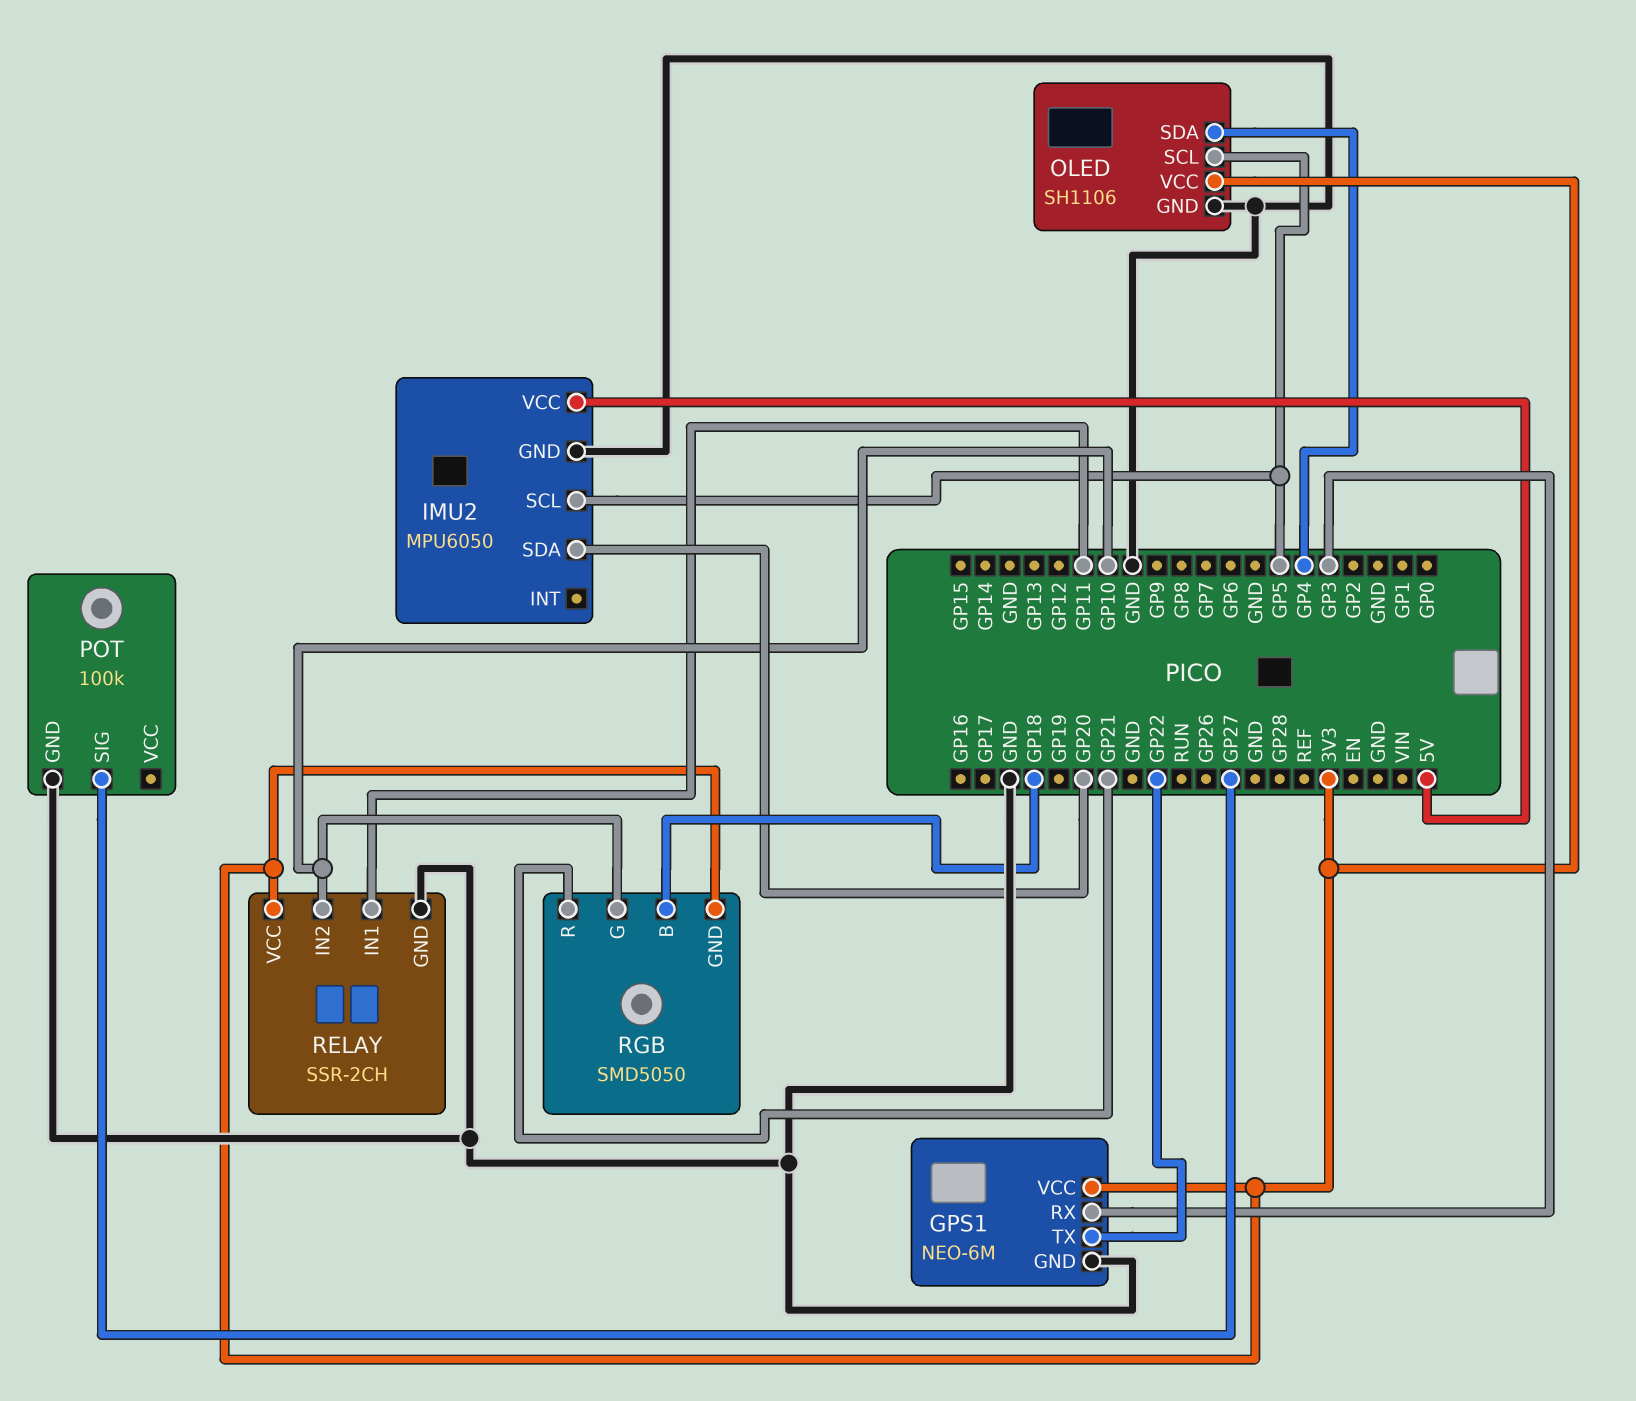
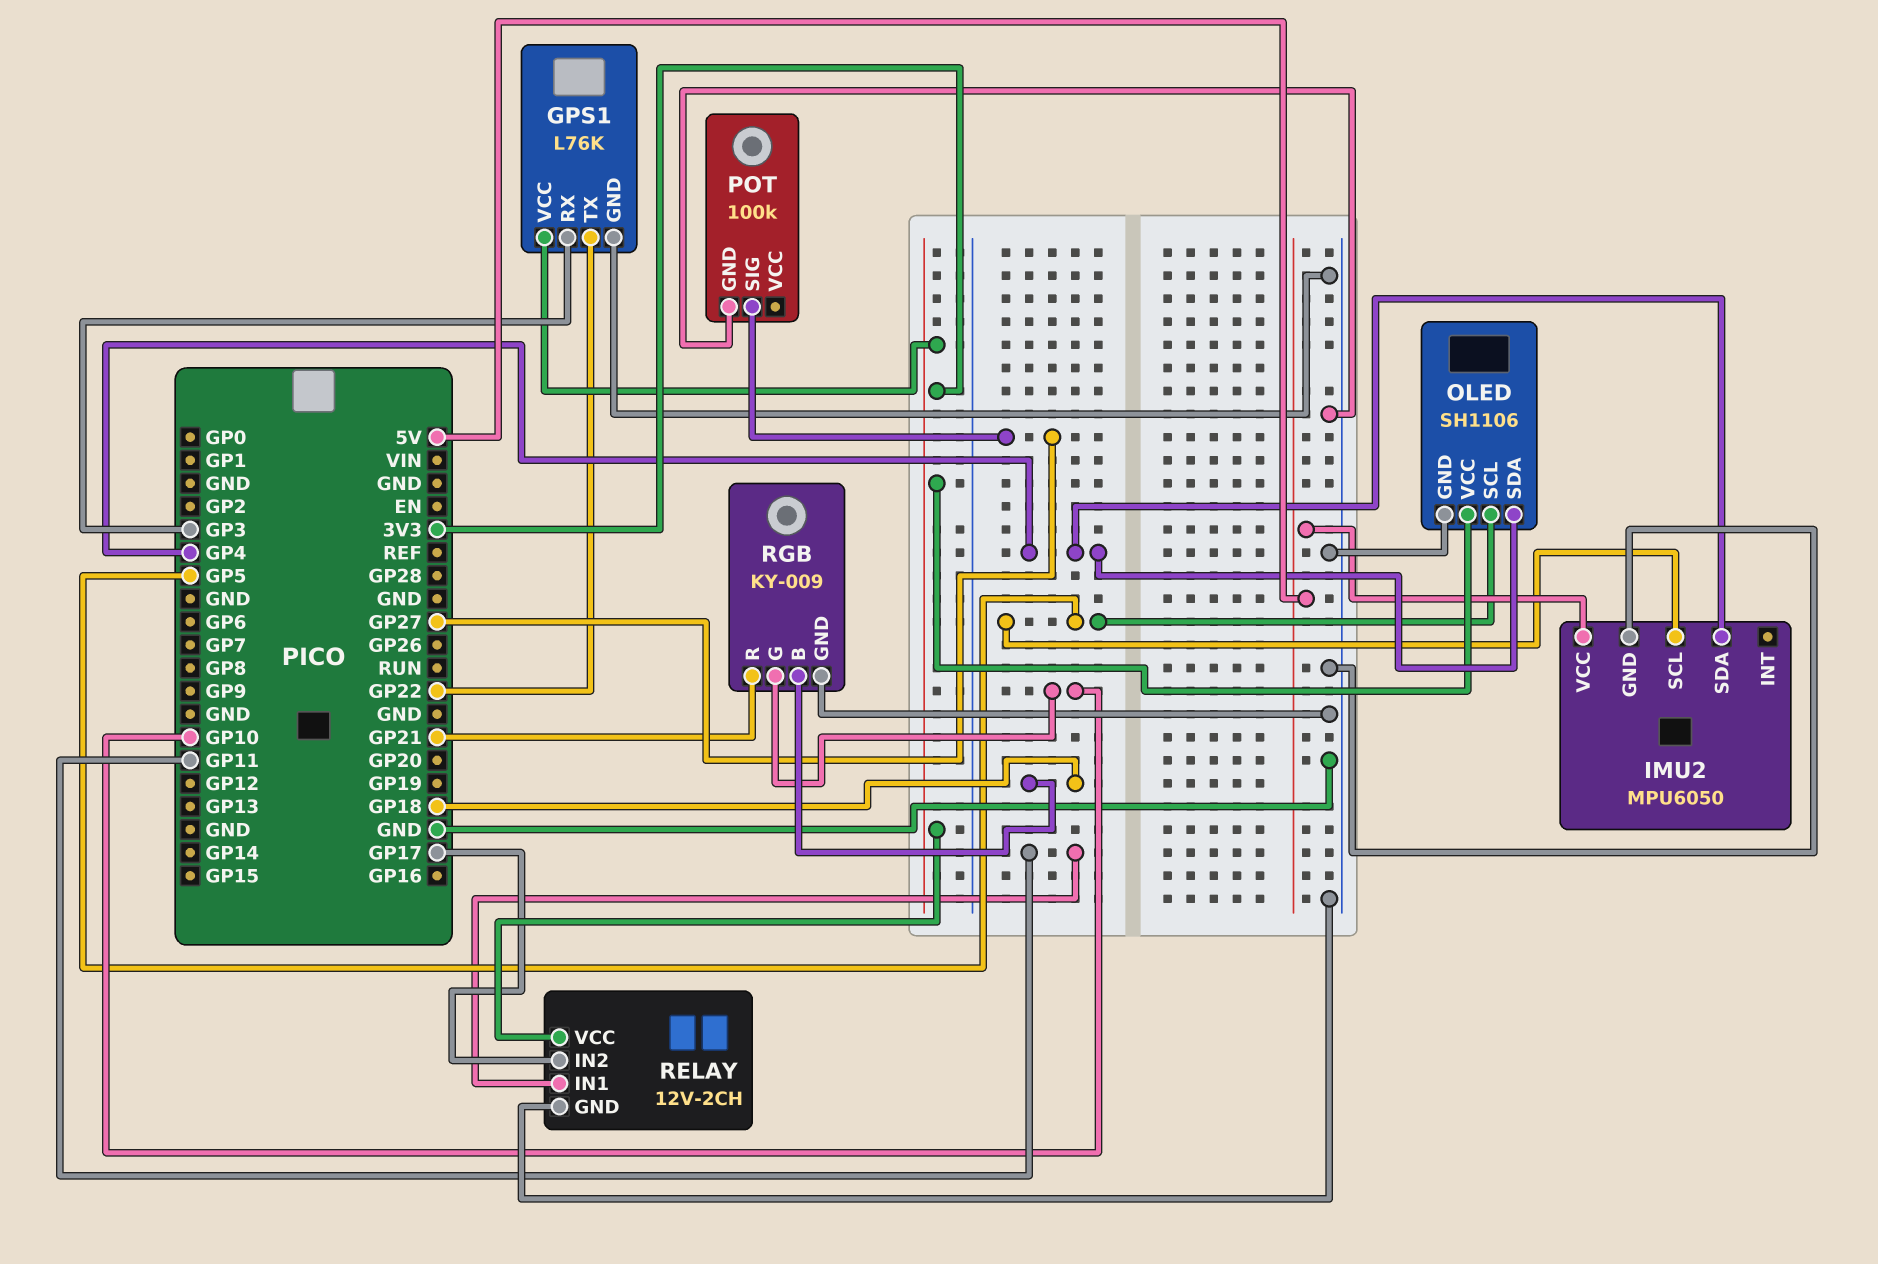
GPS1: NEO-6M -> L76K
IMU2 pin SDA: GP20 -> GP4
RELAY: SSR-2CH -> 12V-2CH
RELAY pin IN2: GP10 -> GP17
RGB: SMD5050 -> KY-009
RGB pin GND: 3V3 -> GND

